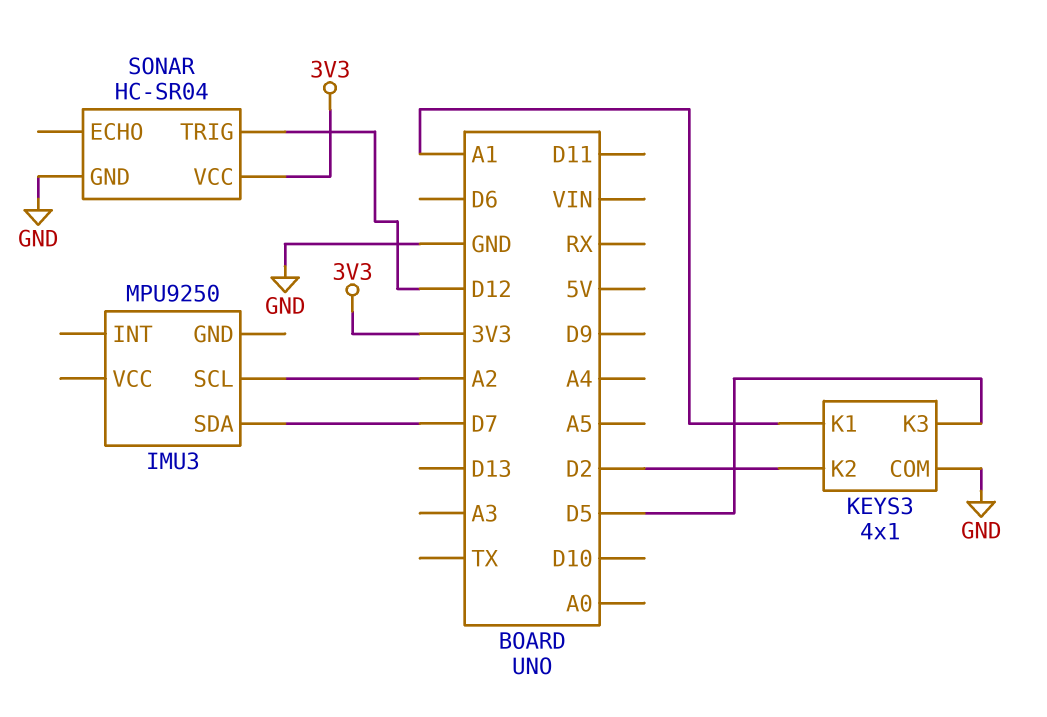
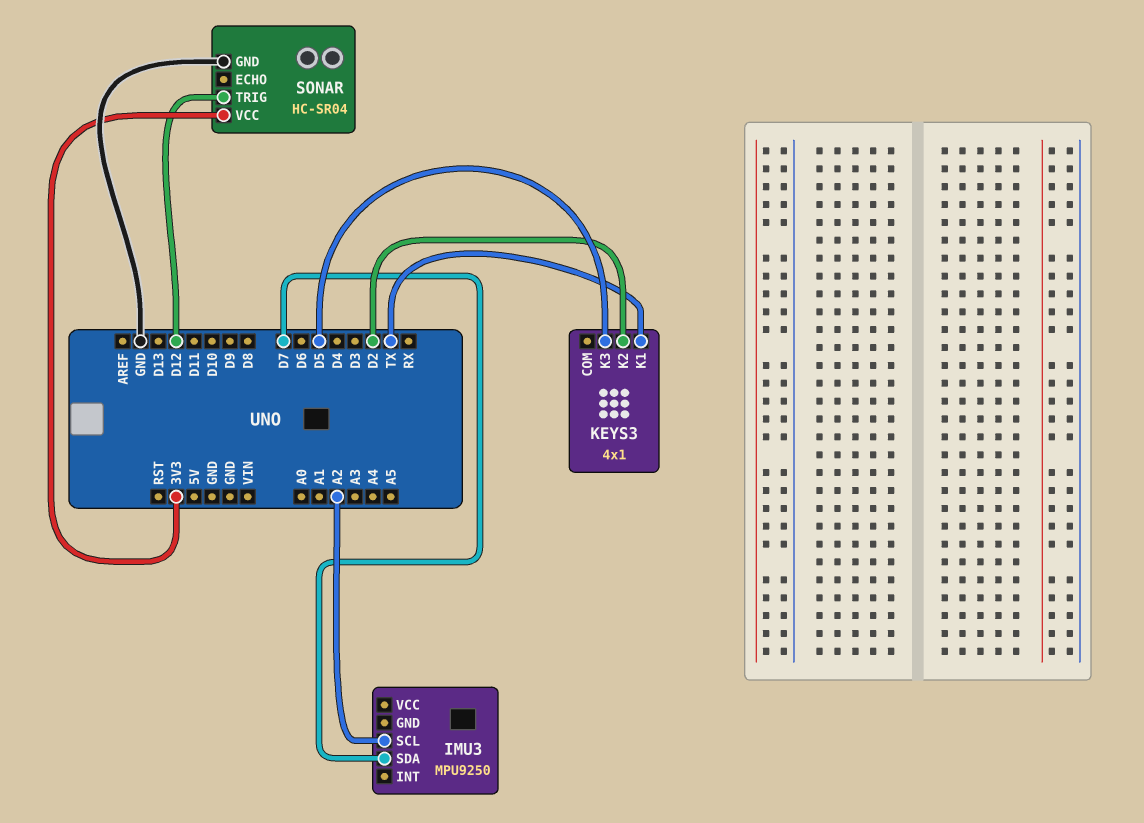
KEYS3 pin COM: GND -> none
KEYS3 pin K1: A1 -> TX

